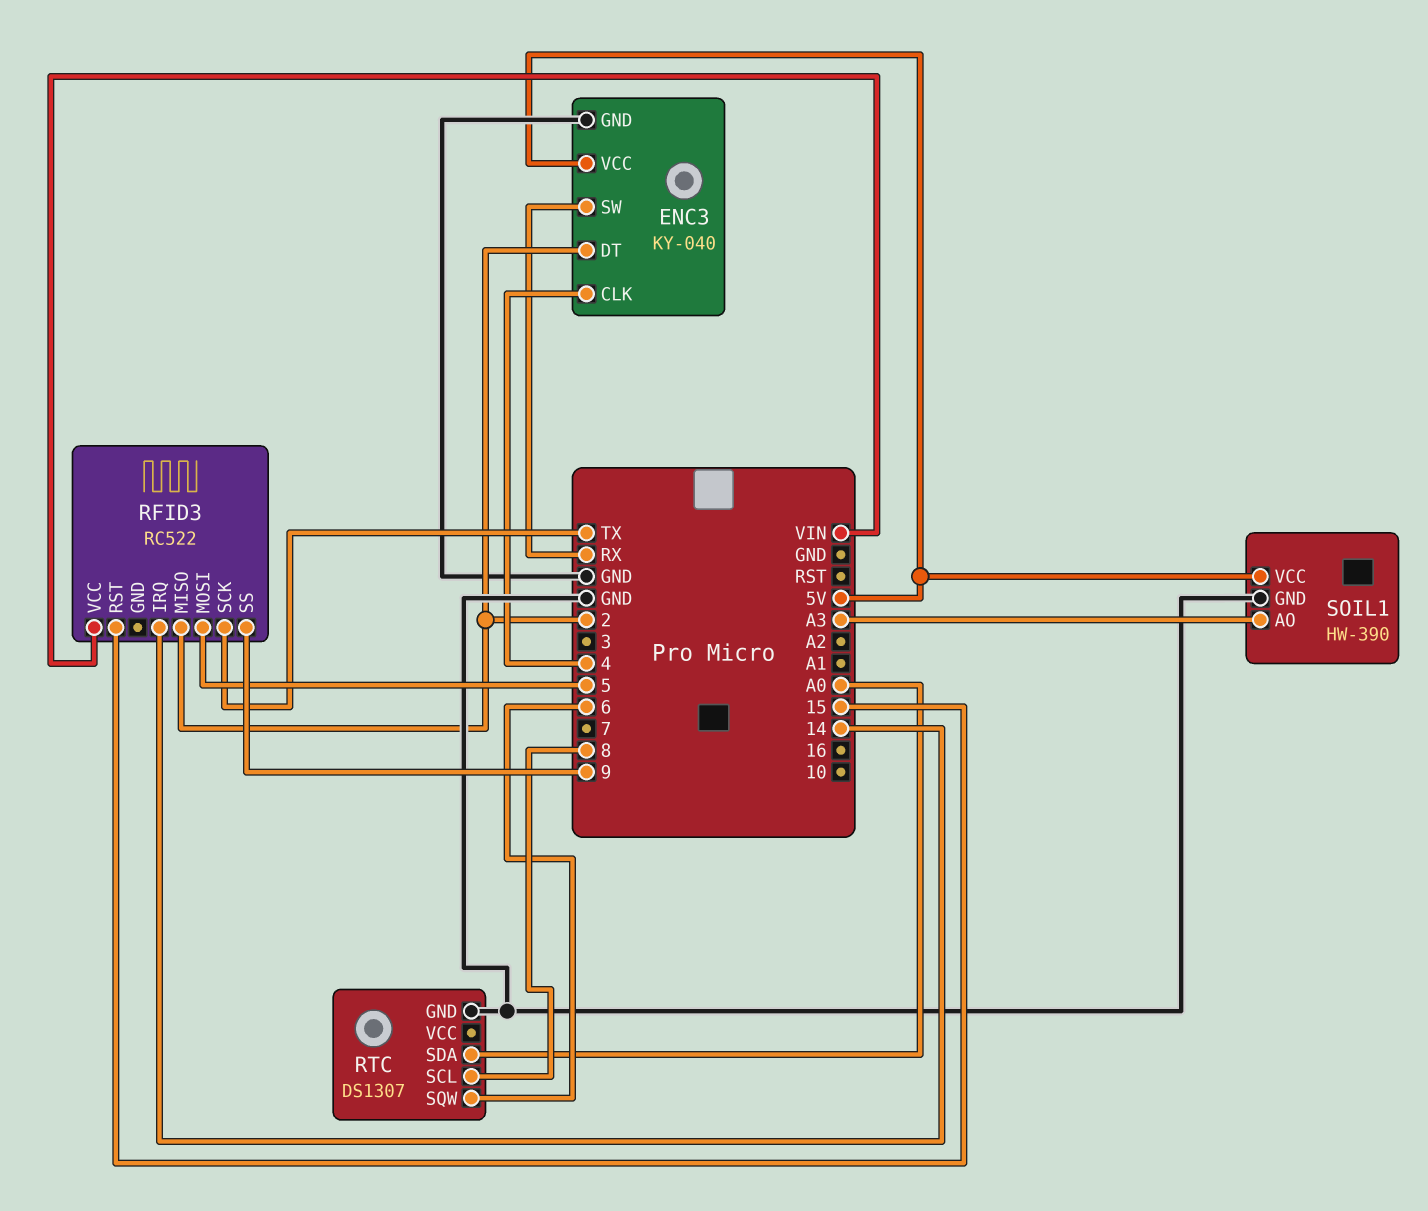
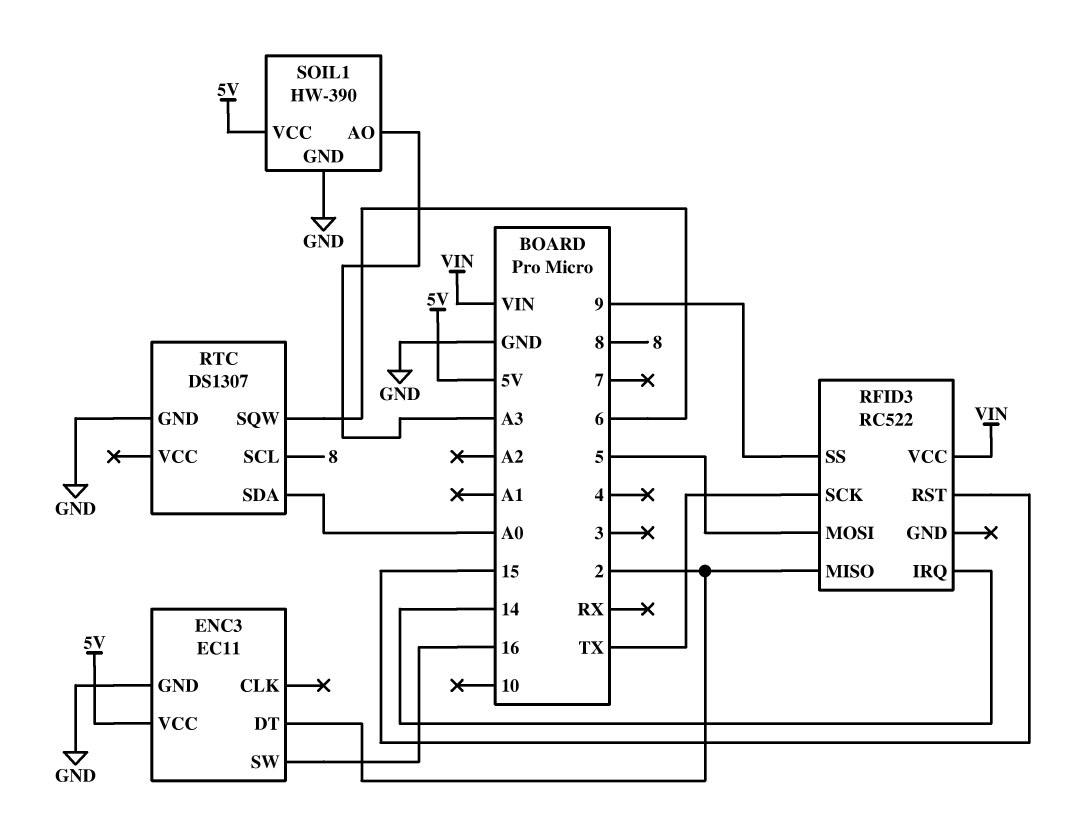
ENC3: KY-040 -> EC11
ENC3 pin CLK: 4 -> none
ENC3 pin SW: RX -> 16

